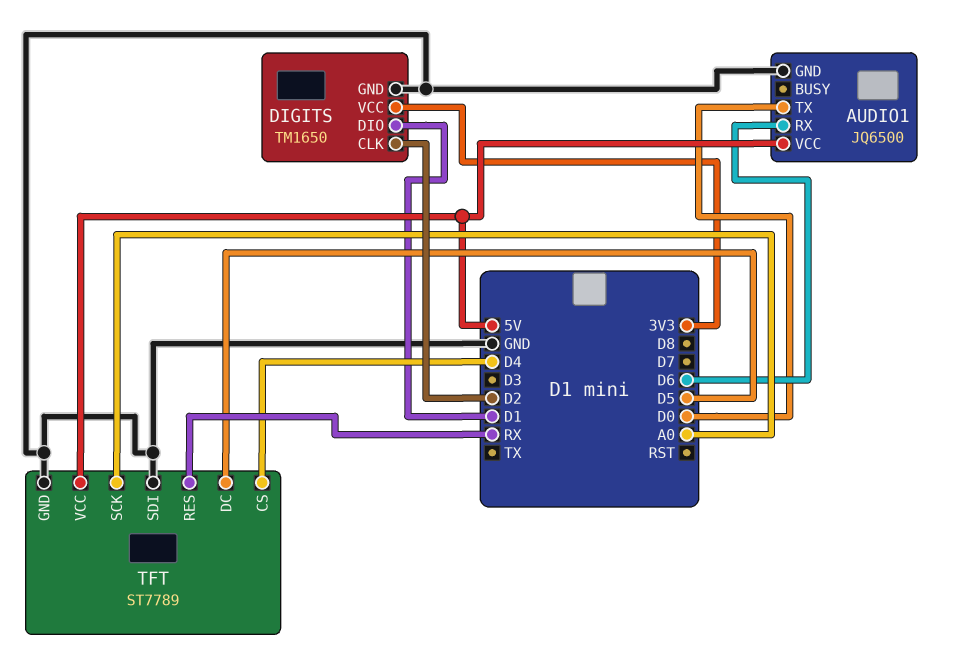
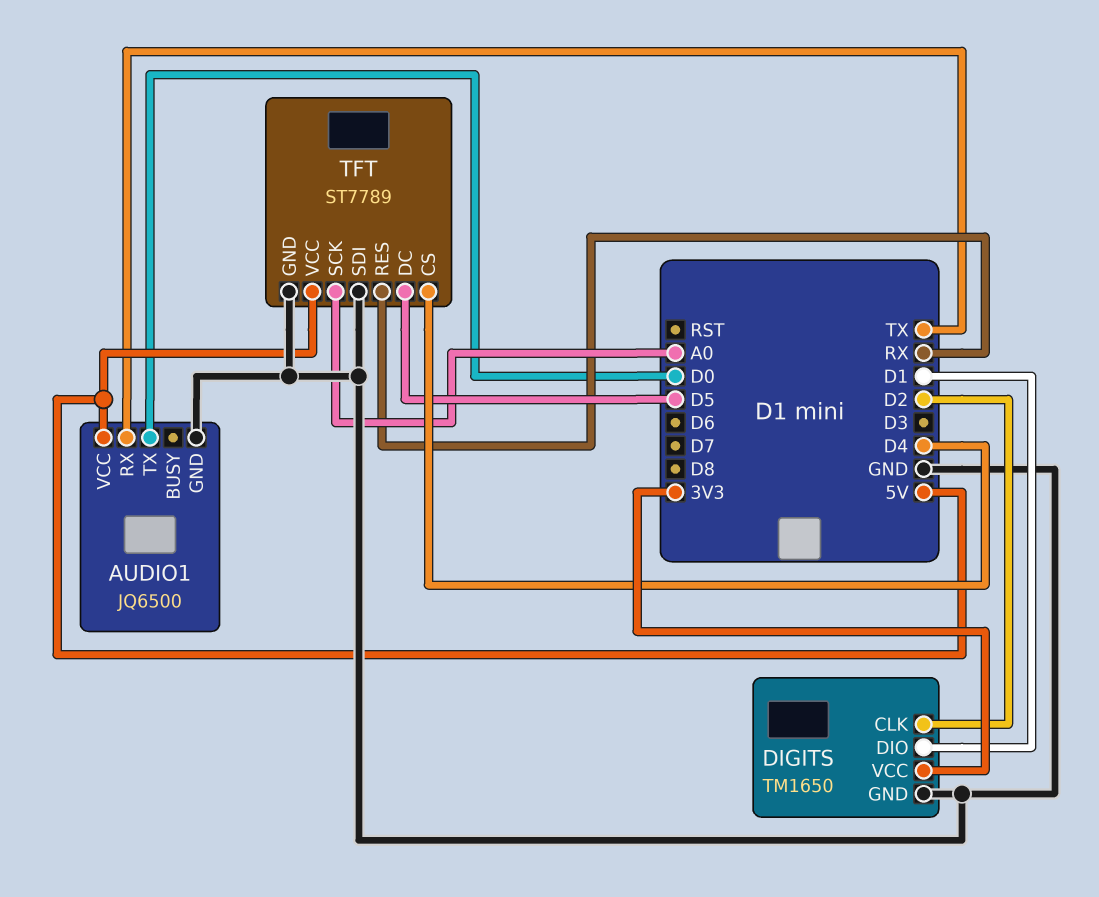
AUDIO1 pin RX: D6 -> TX

